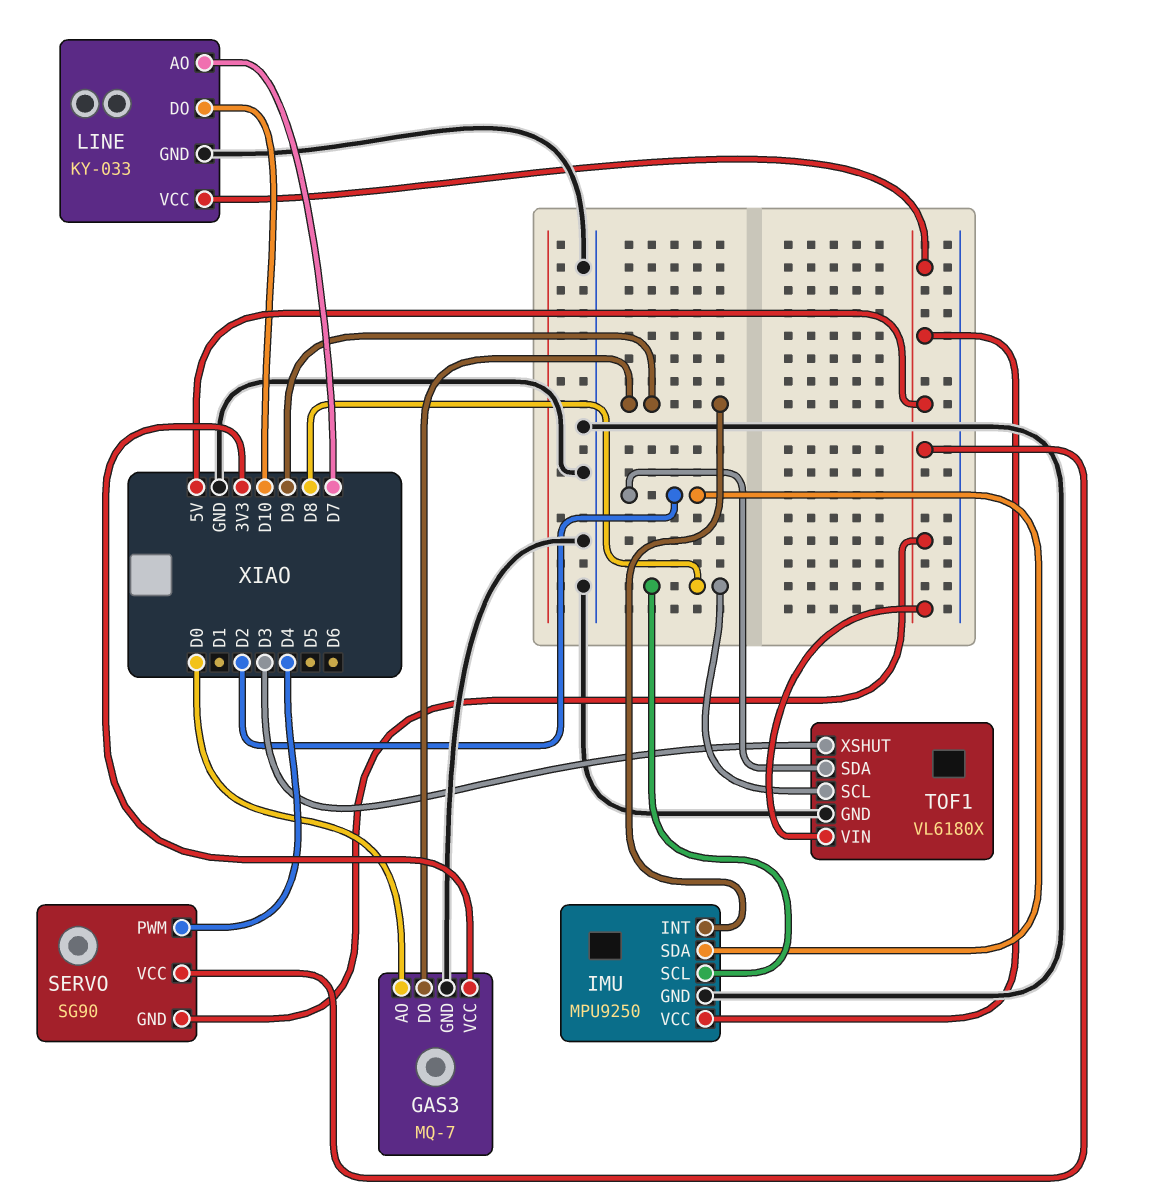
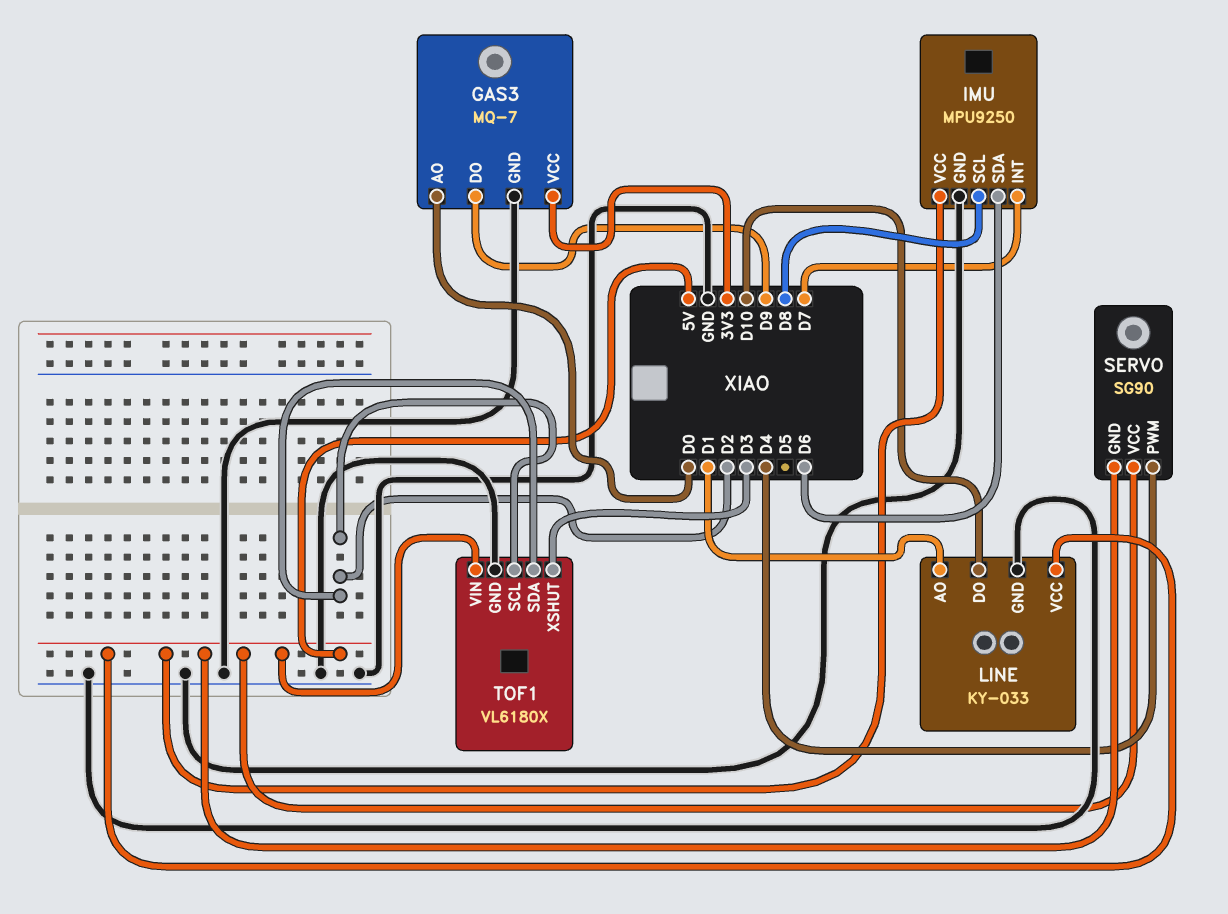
IMU pin INT: D9 -> D7
IMU pin SDA: D2 -> D6
LINE pin AO: D7 -> D1
TOF1 pin SCL: D8 -> D2

